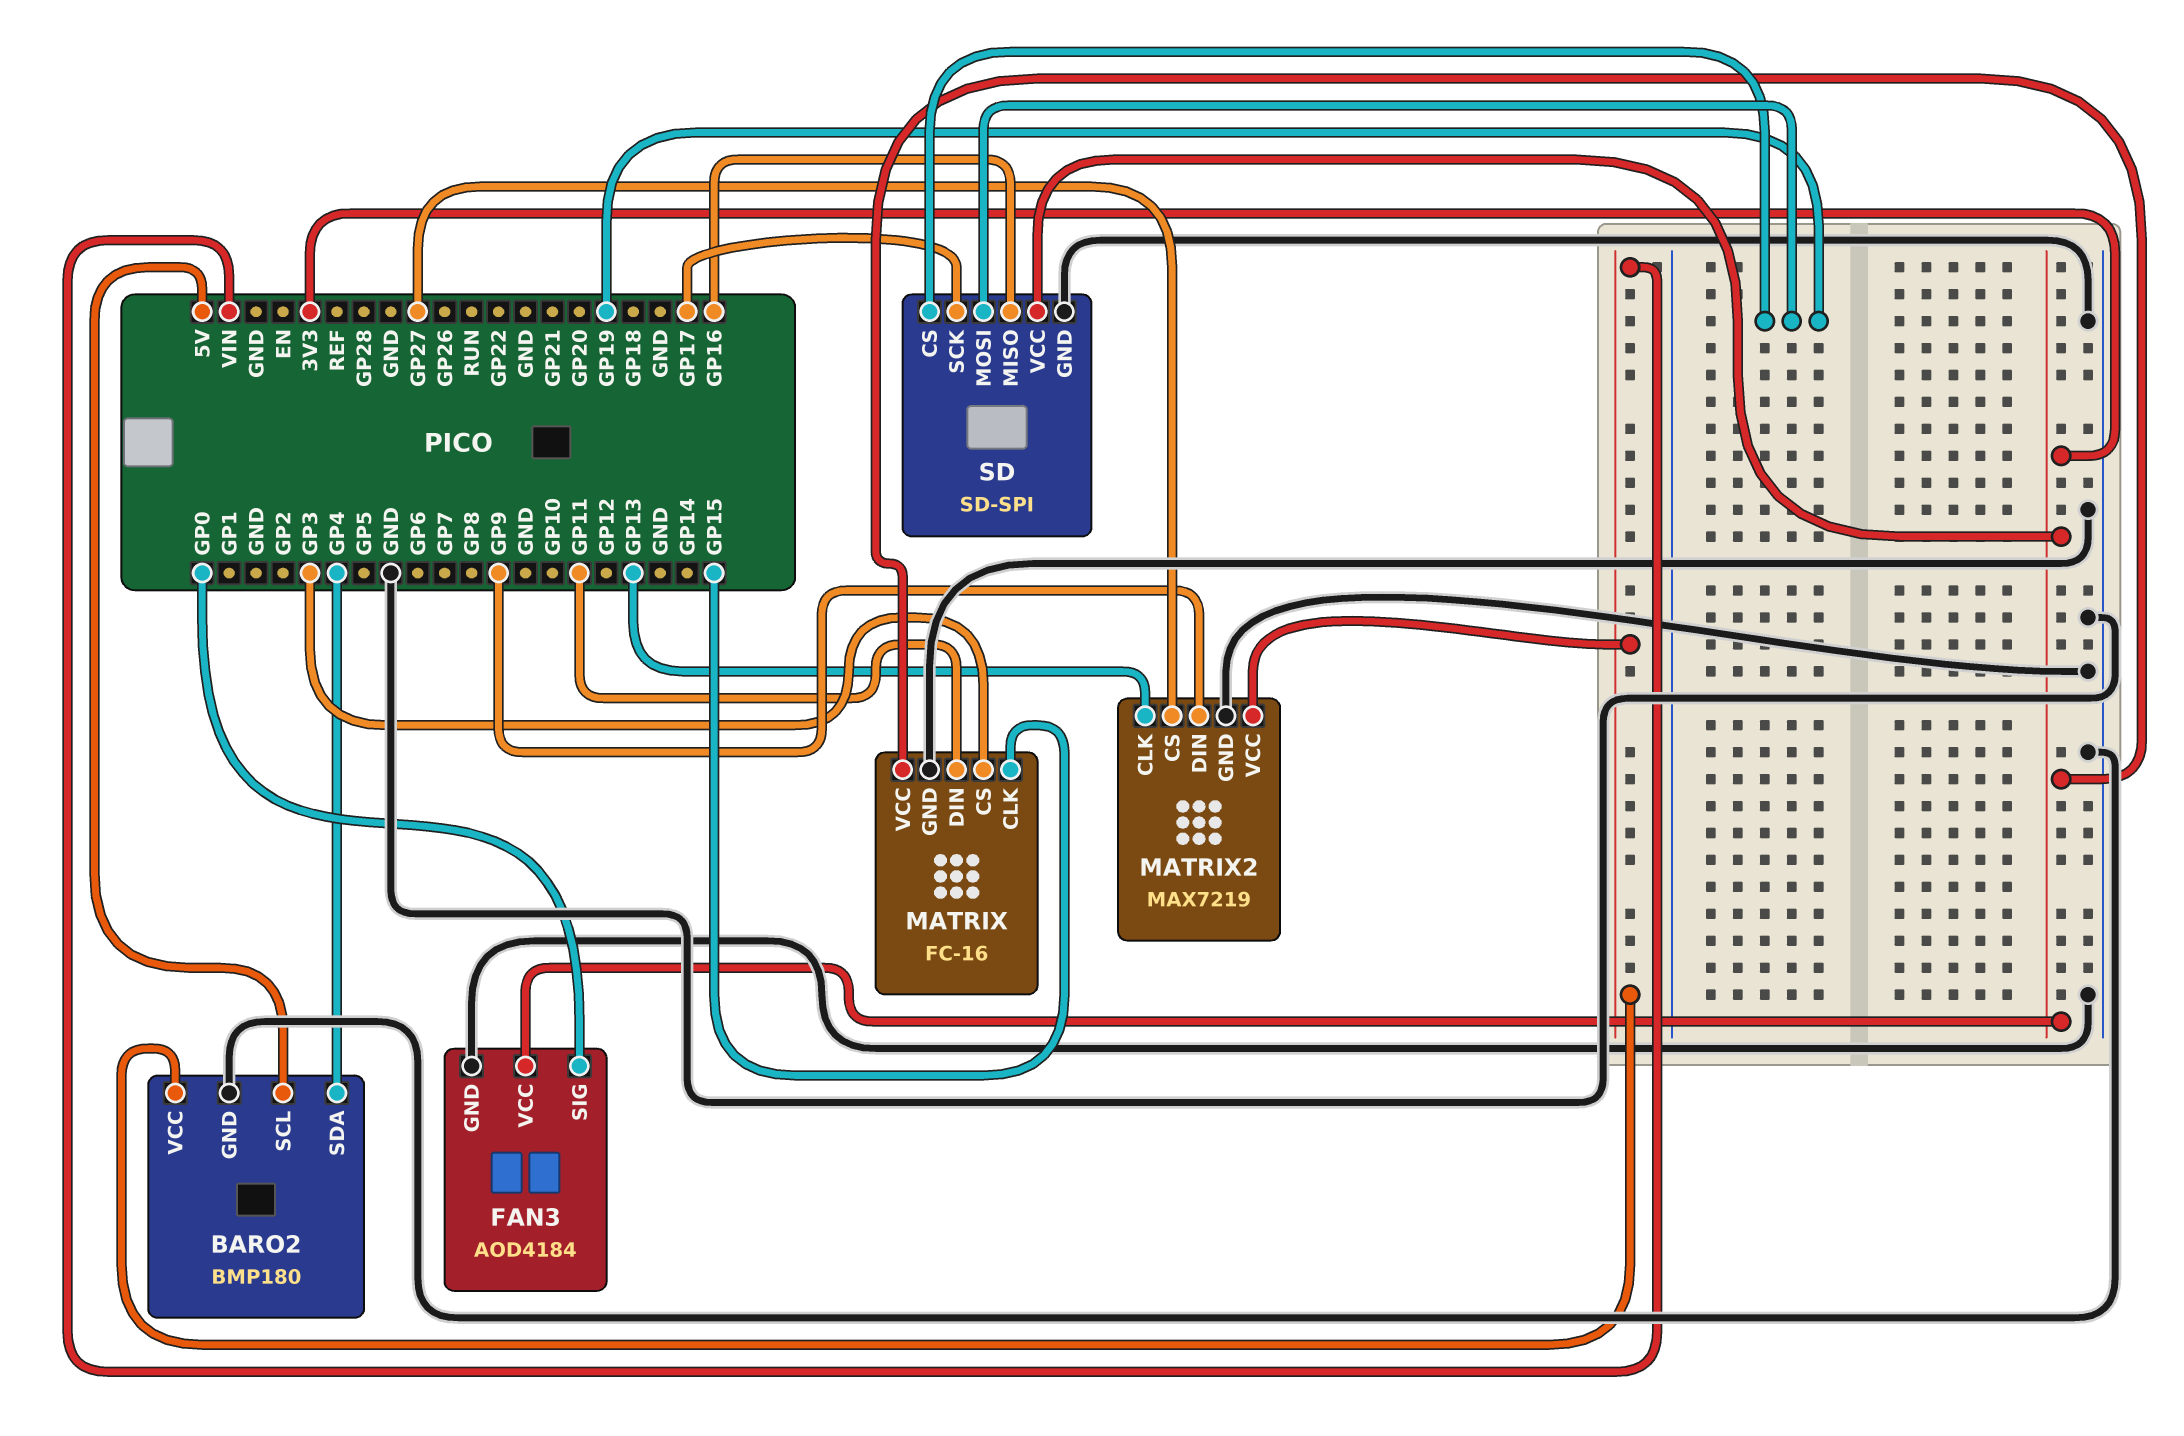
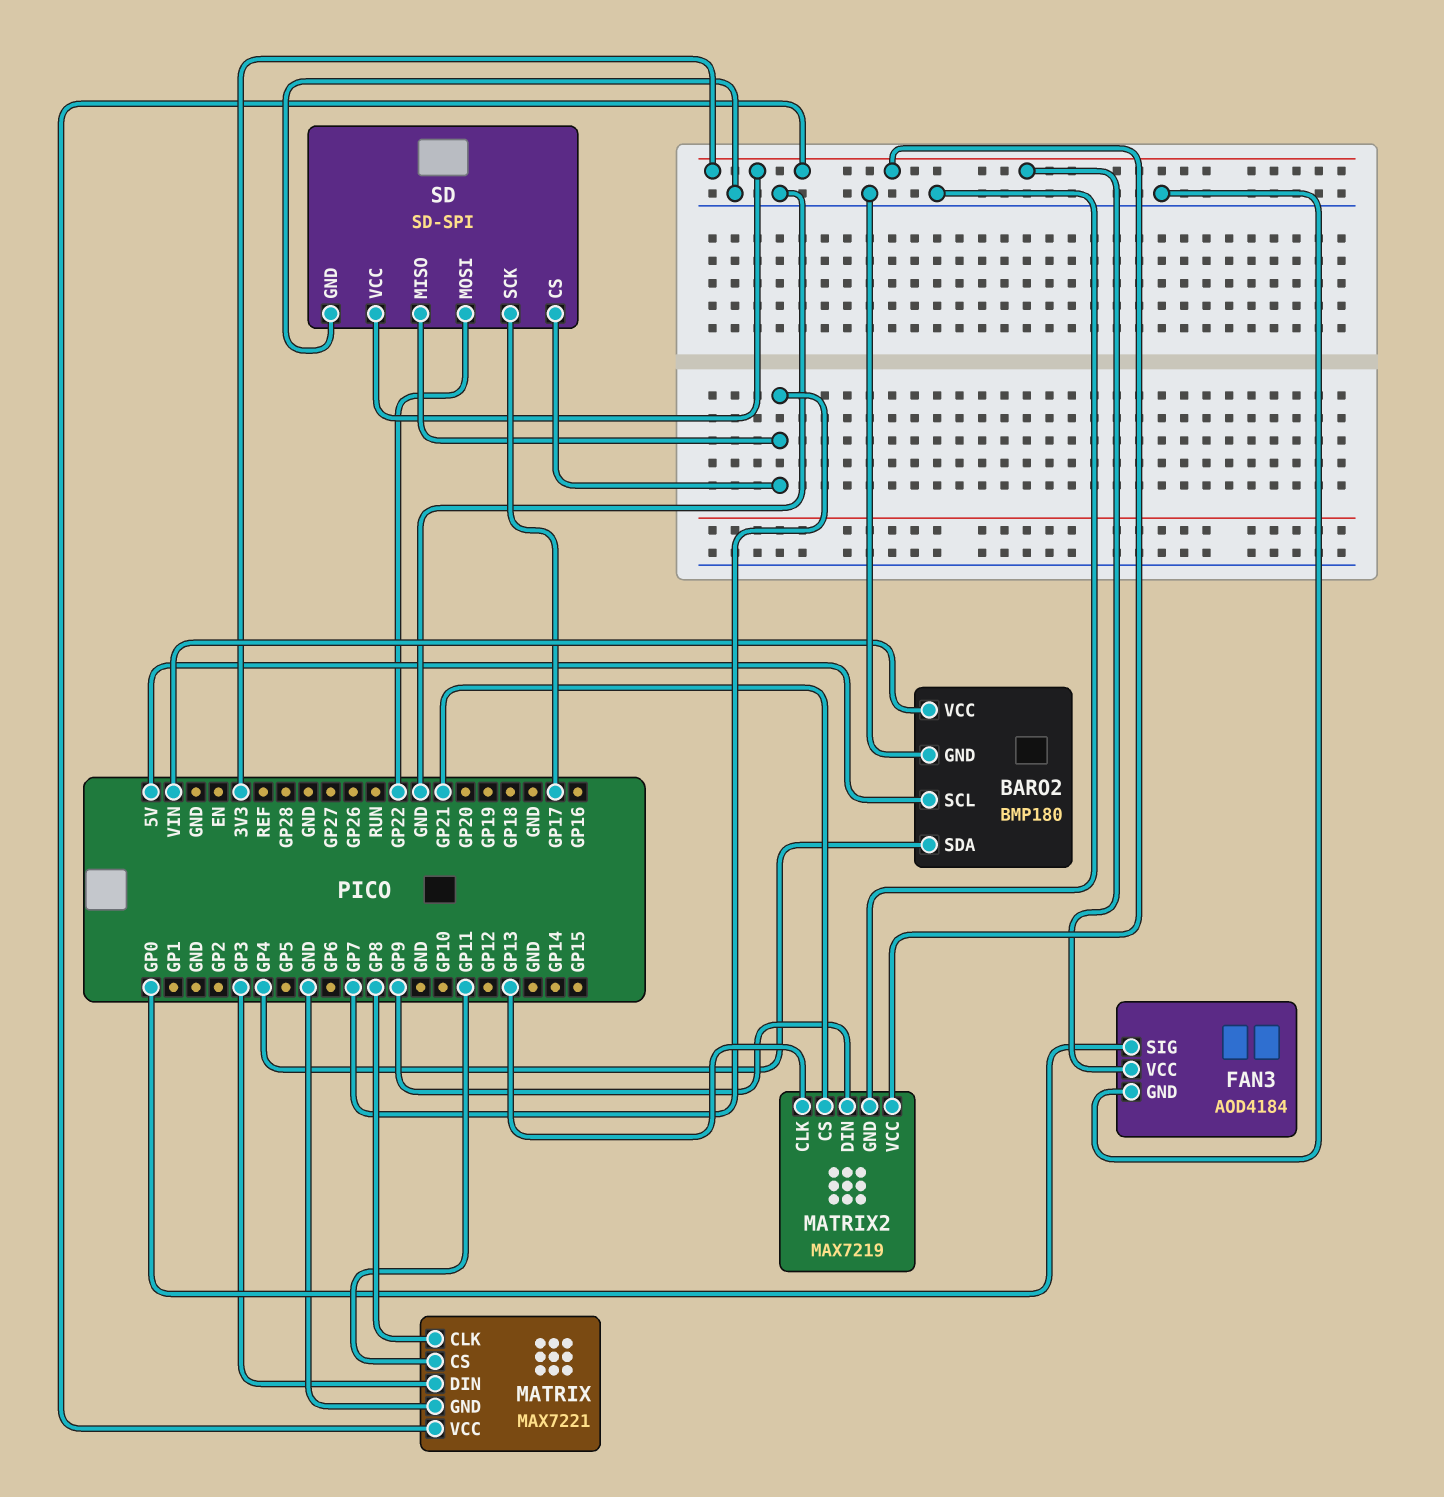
MATRIX: FC-16 -> MAX7221
MATRIX pin CLK: GP15 -> GP8
MATRIX pin CS: GP3 -> GP11
MATRIX pin DIN: GP11 -> GP3
MATRIX2 pin CS: GP27 -> GP21
MATRIX2 pin VCC: VIN -> 3V3
SD pin CS: GP19 -> GP7
SD pin MISO: GP16 -> GP7
SD pin MOSI: GP19 -> GP22

